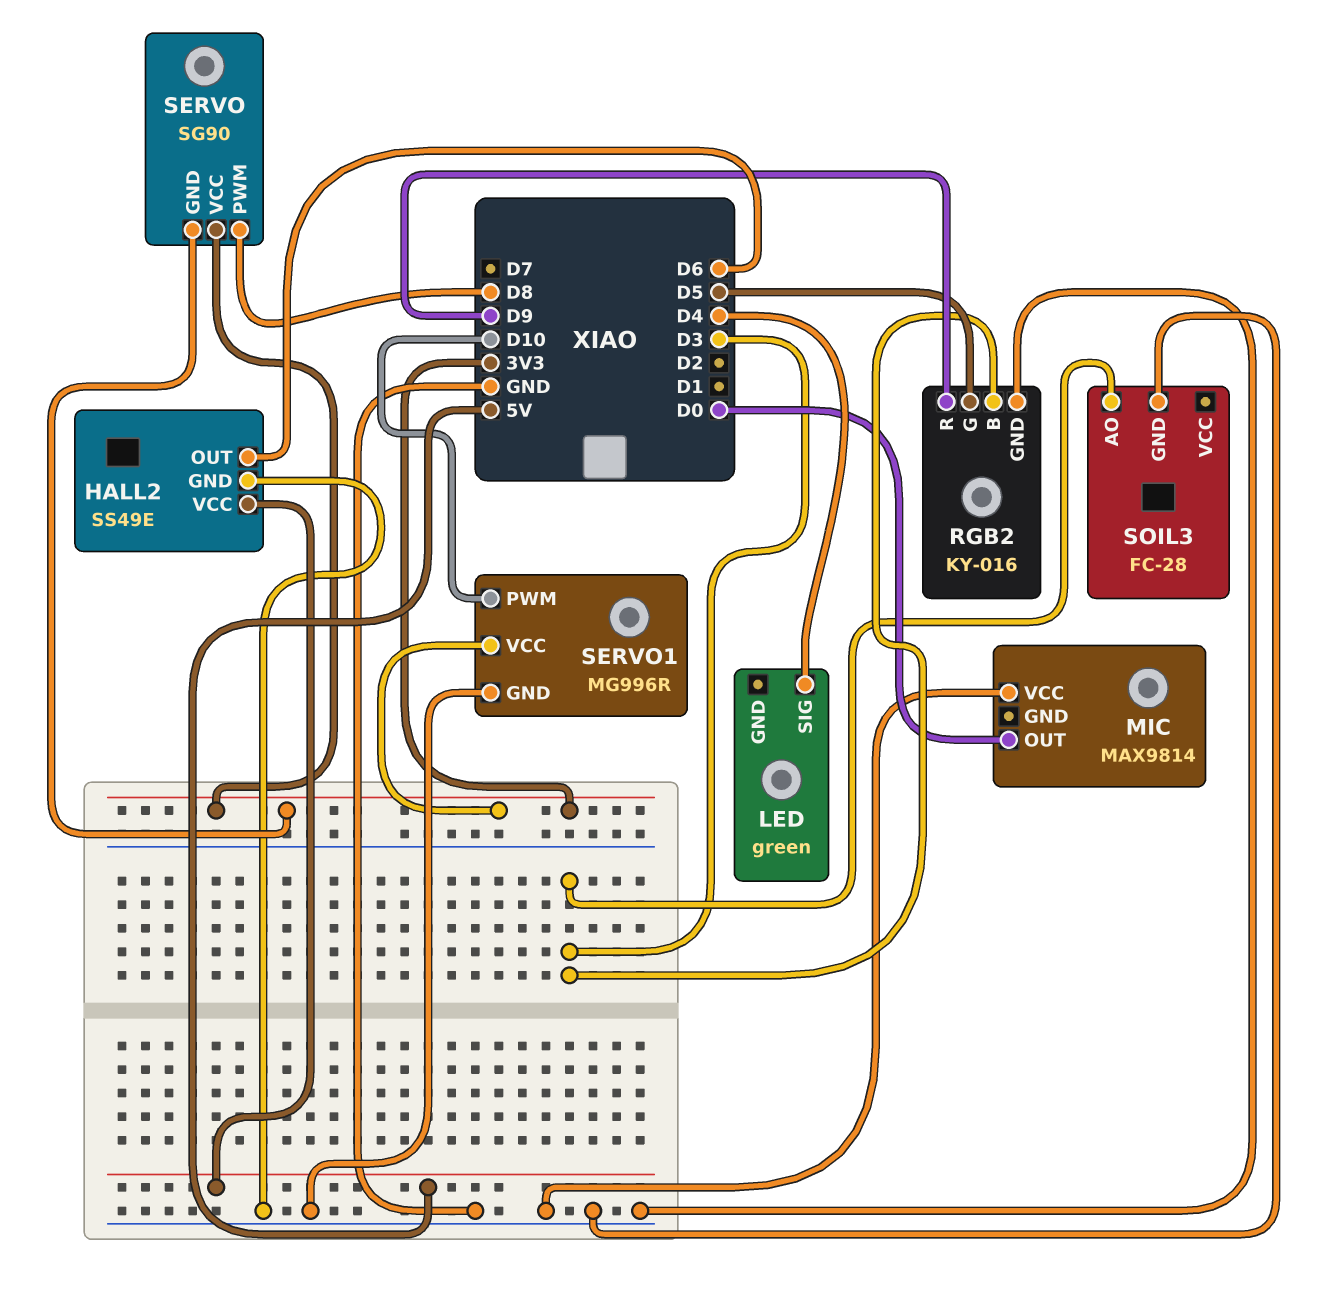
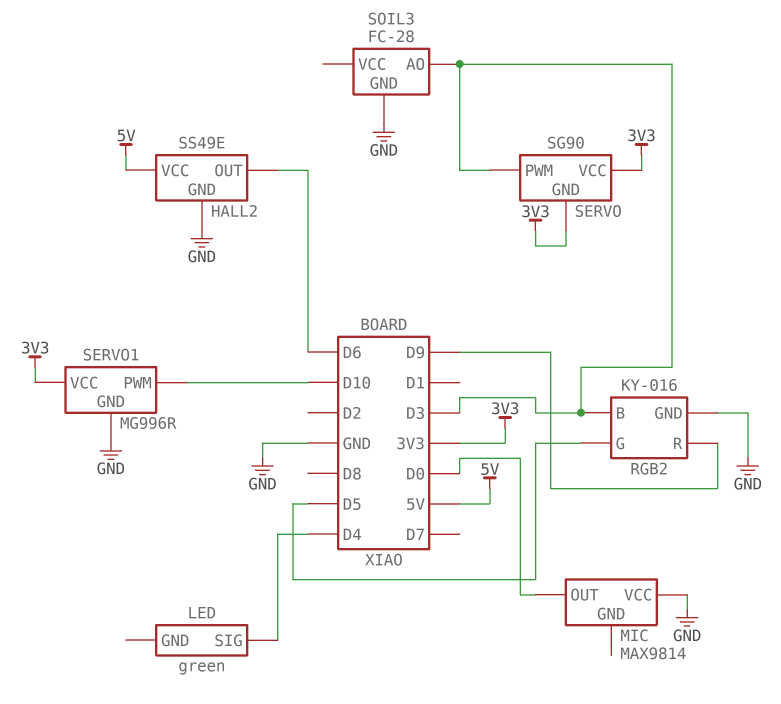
SERVO pin PWM: D8 -> D3

